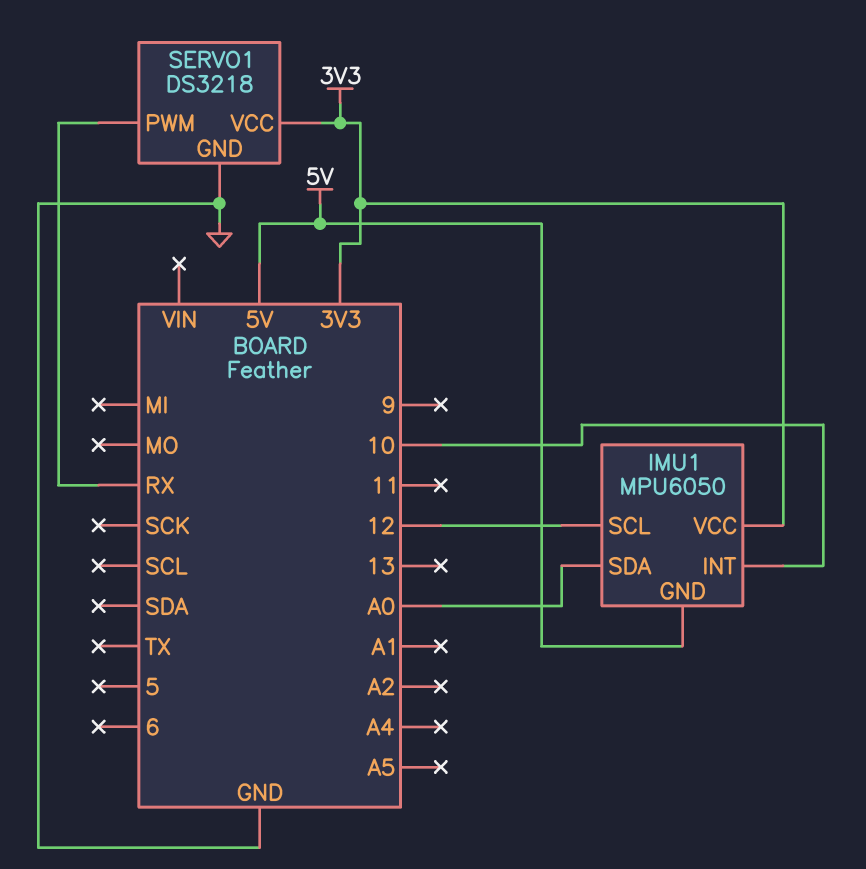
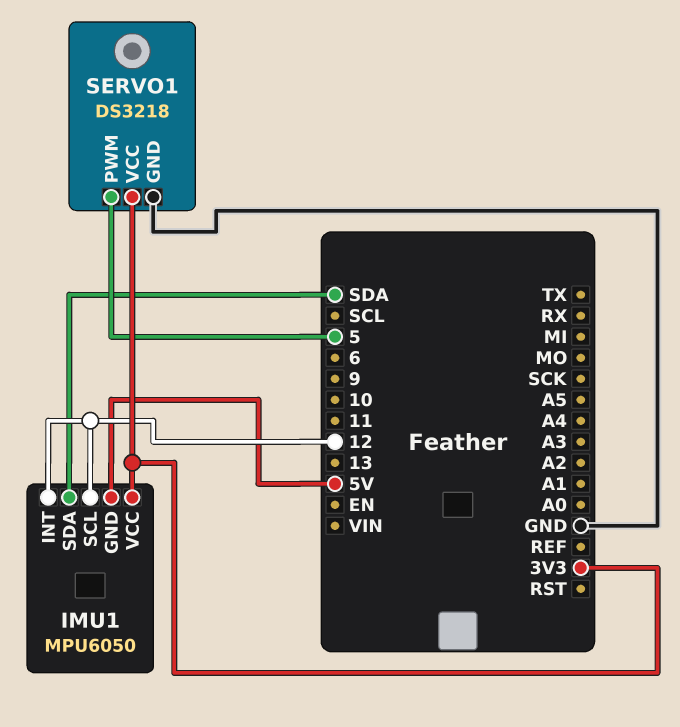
IMU1 pin INT: 10 -> 12
IMU1 pin SDA: A0 -> SDA
SERVO1 pin PWM: RX -> 5

